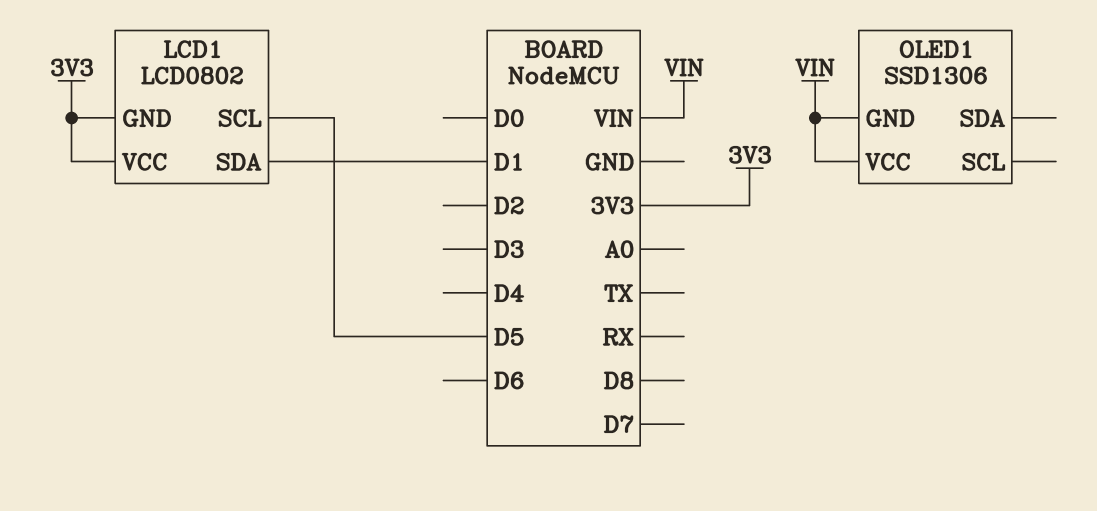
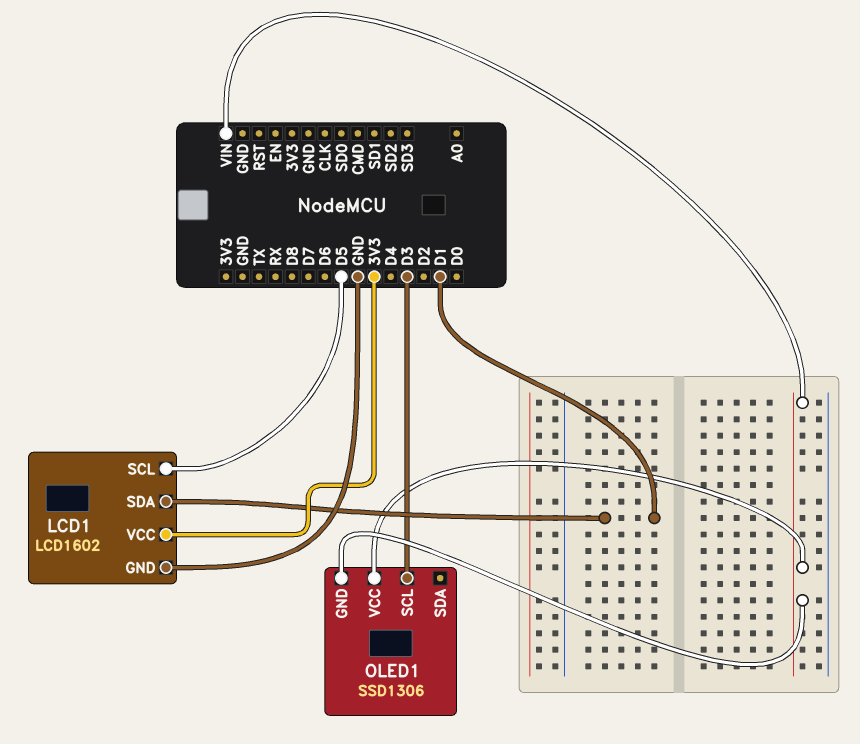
LCD1: LCD0802 -> LCD1602
LCD1 pin GND: 3V3 -> GND
OLED1 pin SCL: none -> D3

